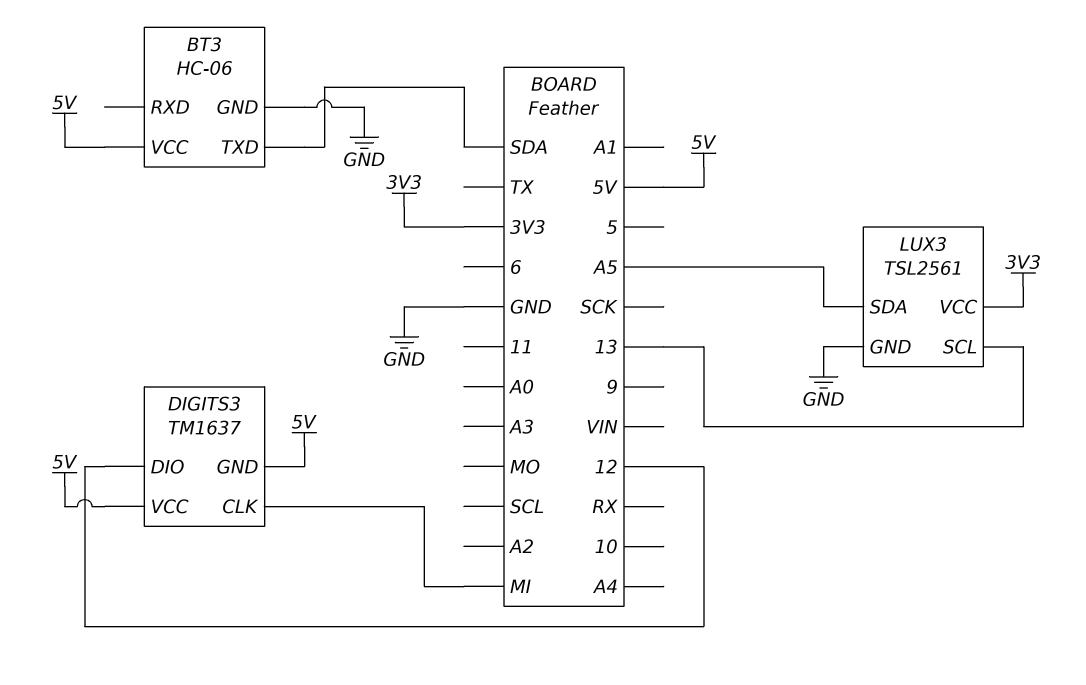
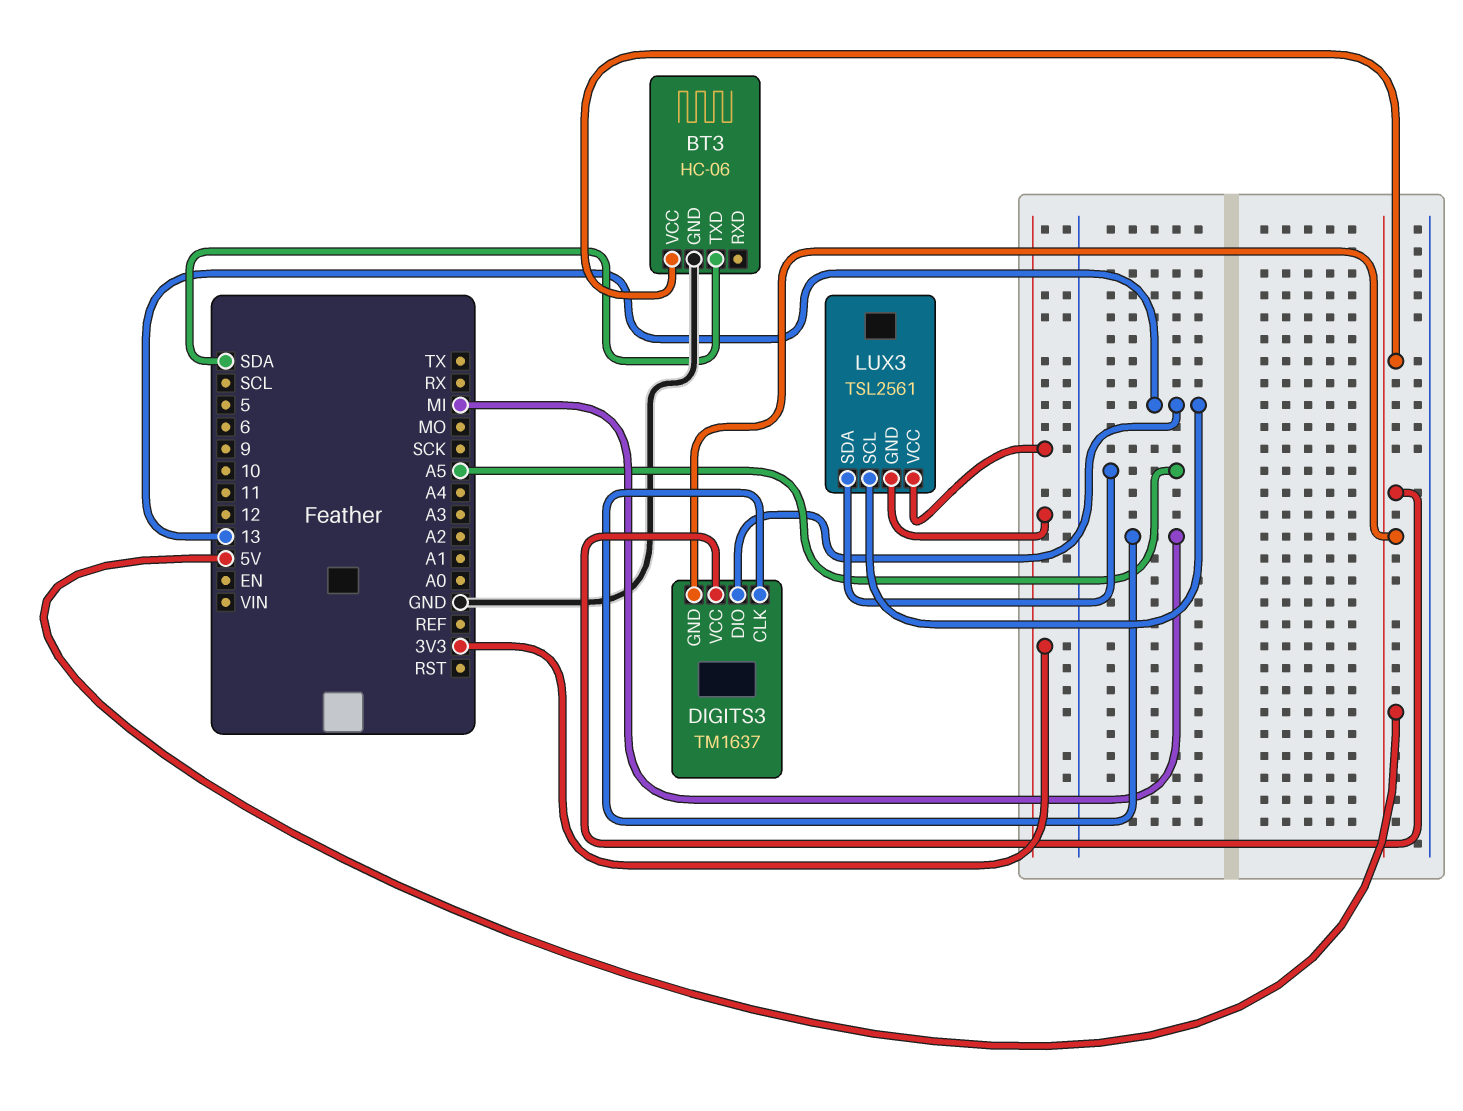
DIGITS3 pin DIO: 12 -> 13
LUX3 pin GND: GND -> 3V3

